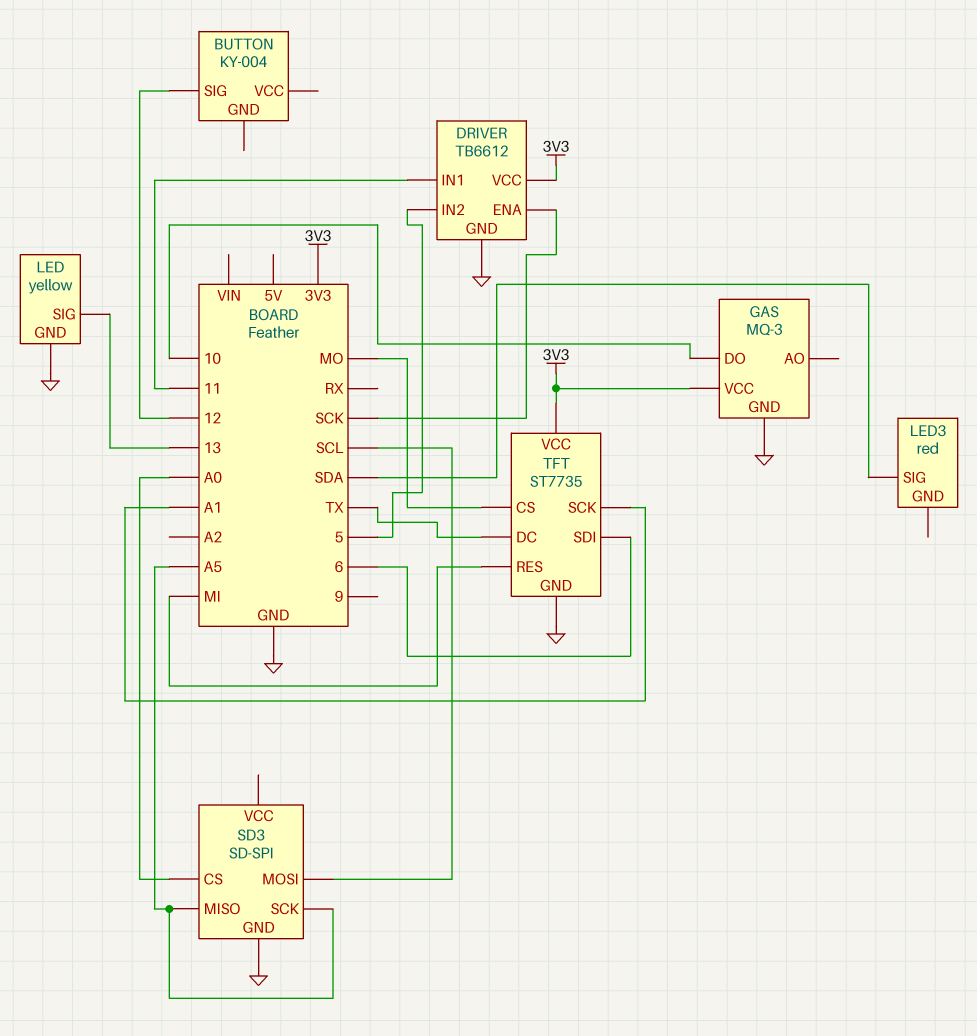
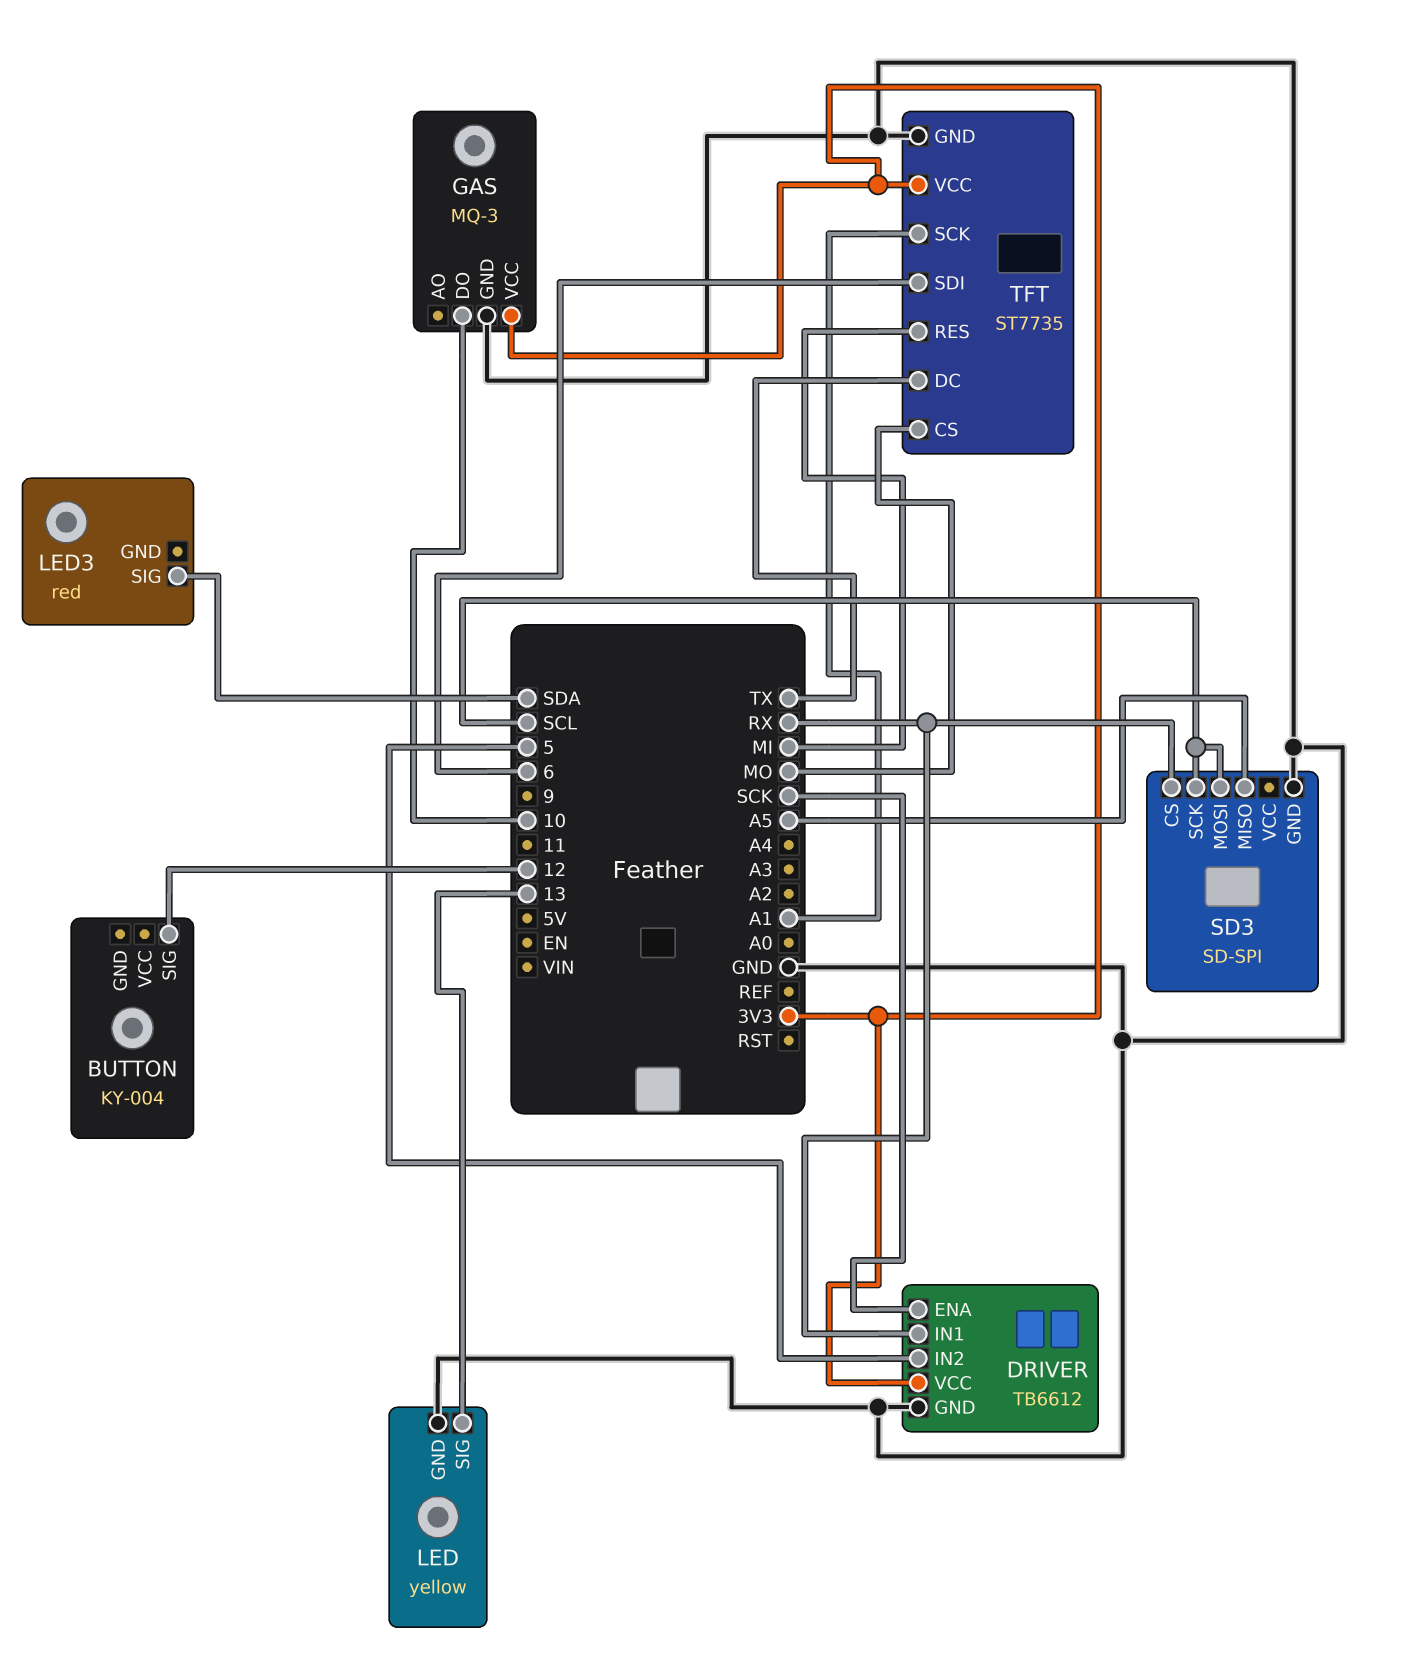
DRIVER pin IN1: 11 -> RX
SD3 pin CS: A0 -> RX
SD3 pin SCK: A5 -> SCL

